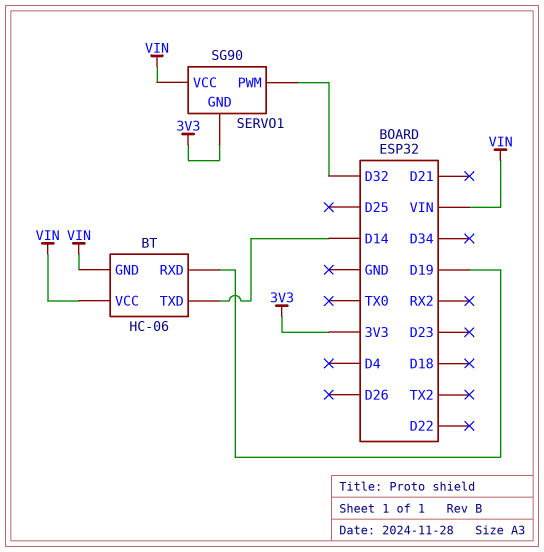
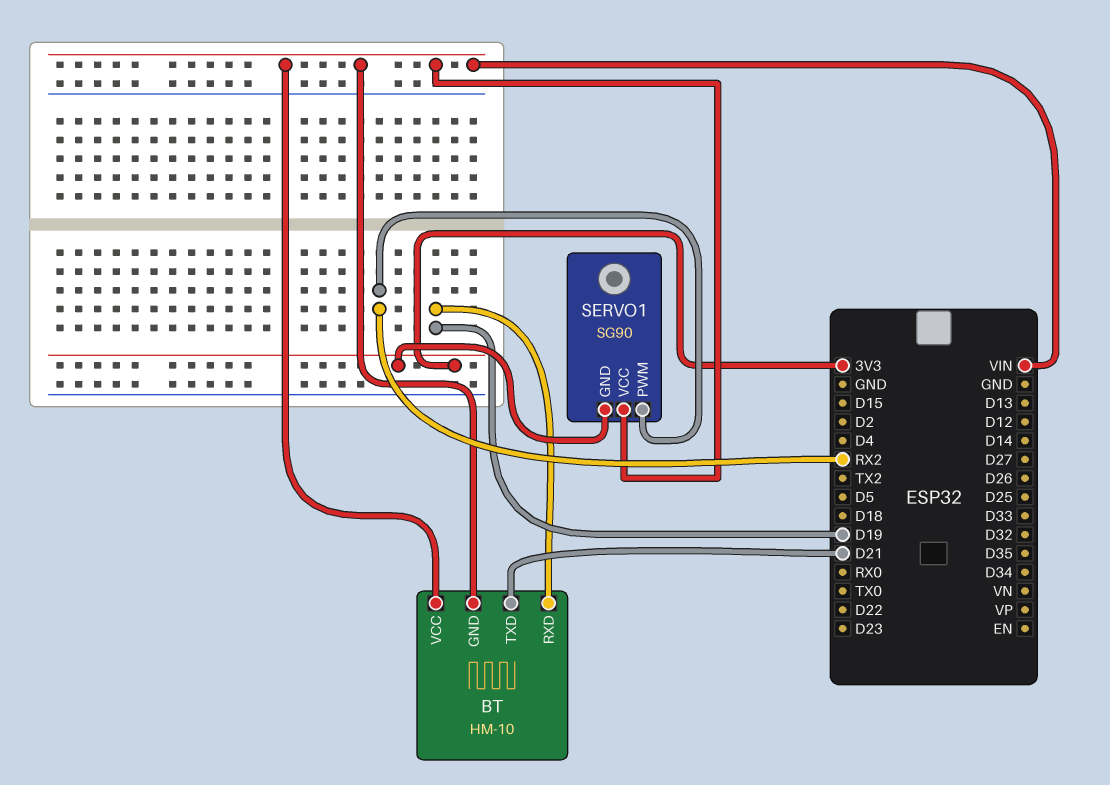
BT: HC-06 -> HM-10
BT pin TXD: D14 -> D21
SERVO1 pin PWM: D32 -> RX2

